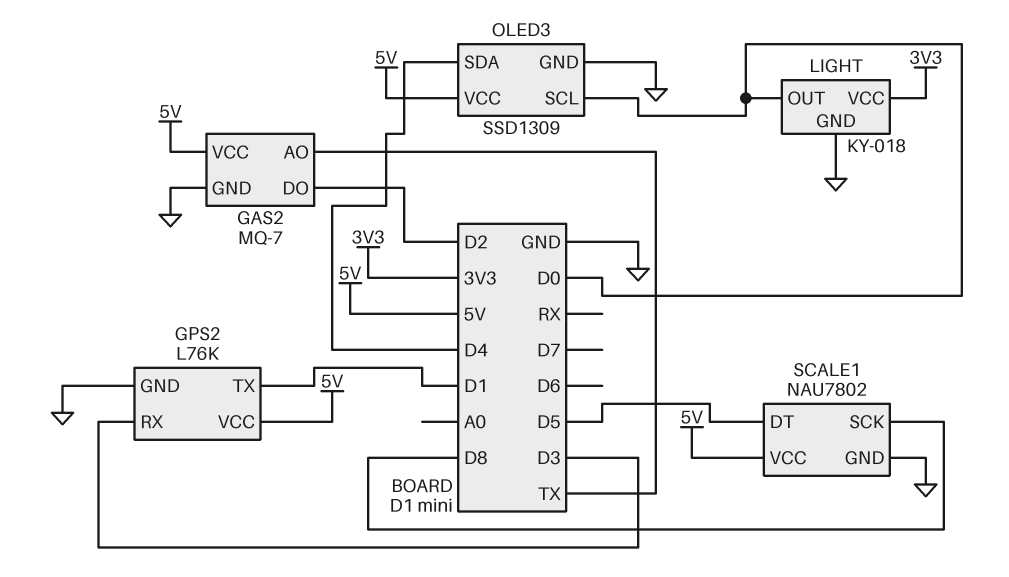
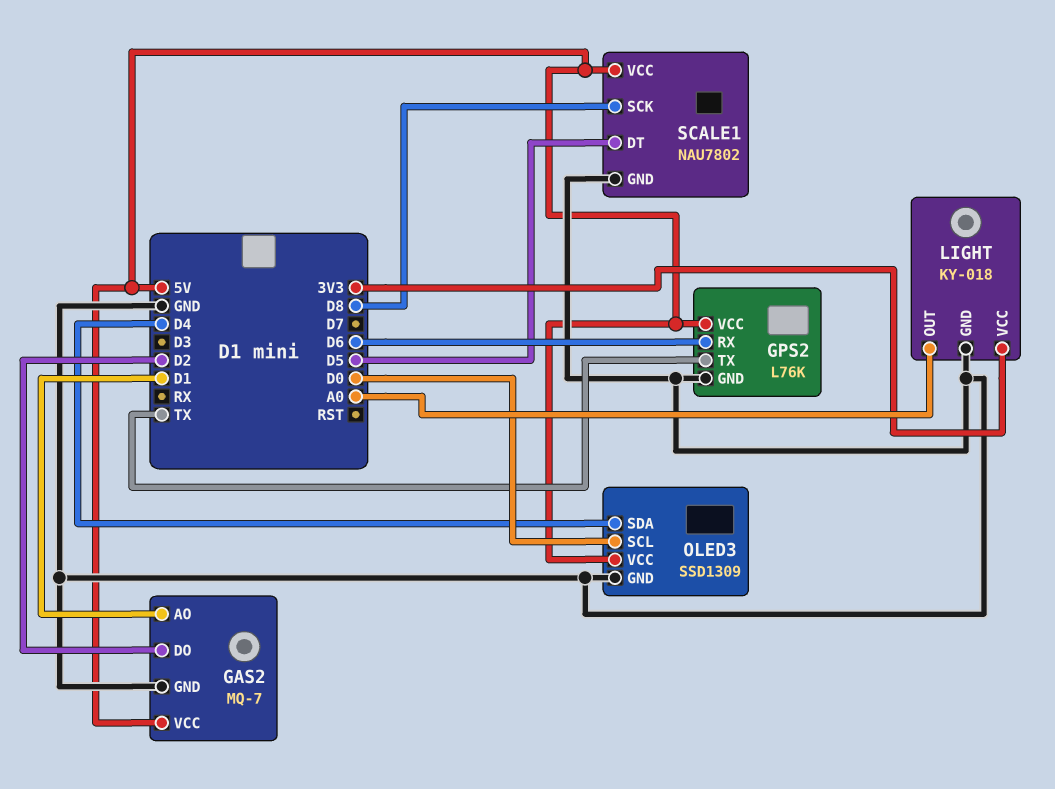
GAS2 pin AO: TX -> D1
GPS2 pin RX: D3 -> D6
GPS2 pin TX: D1 -> TX
LIGHT pin OUT: D0 -> A0

